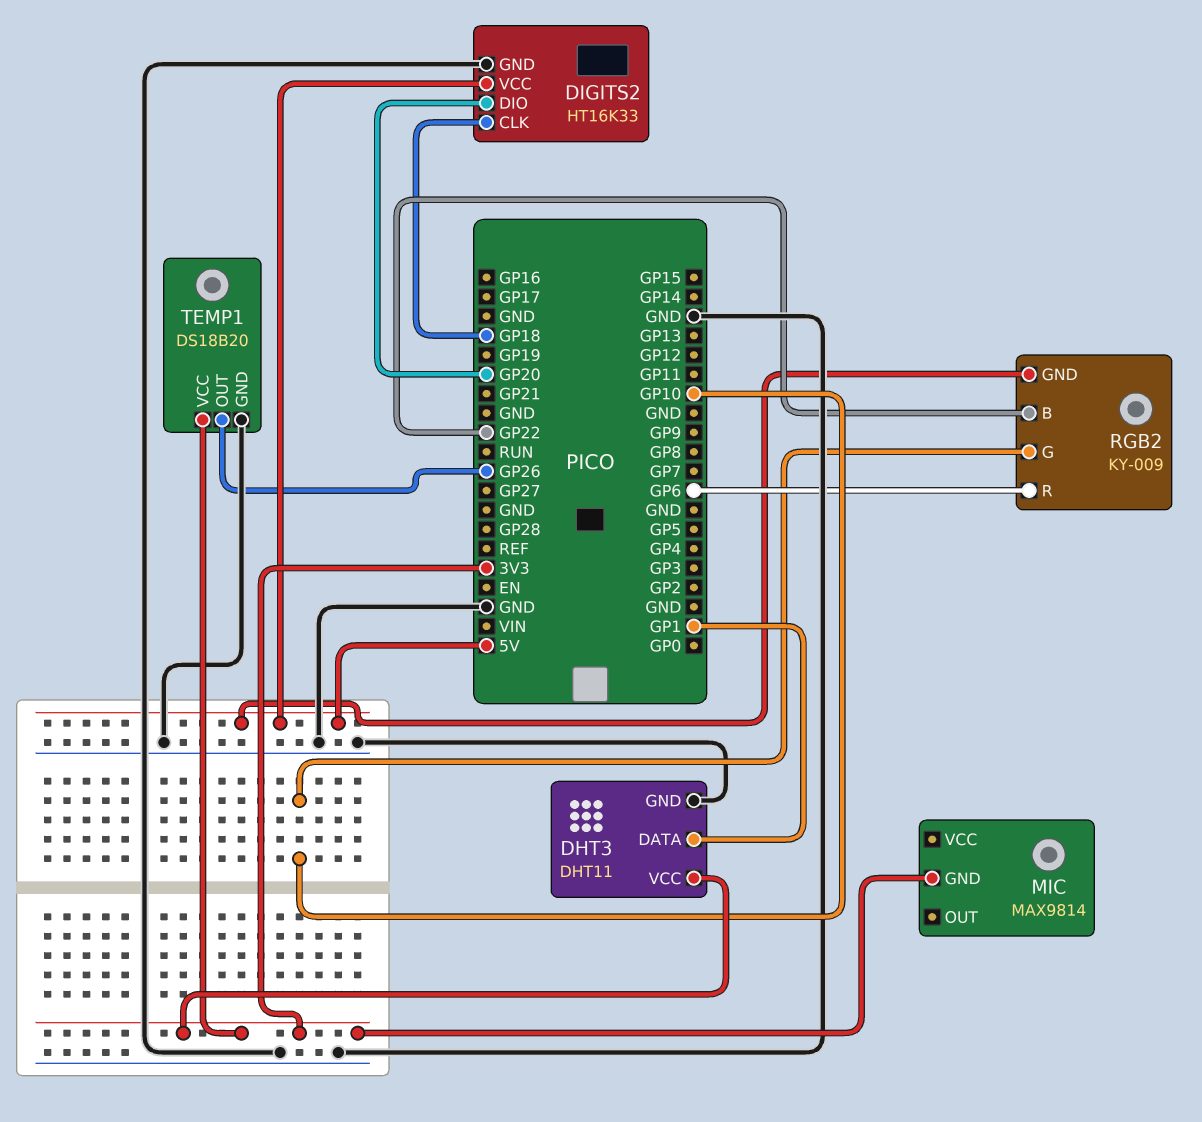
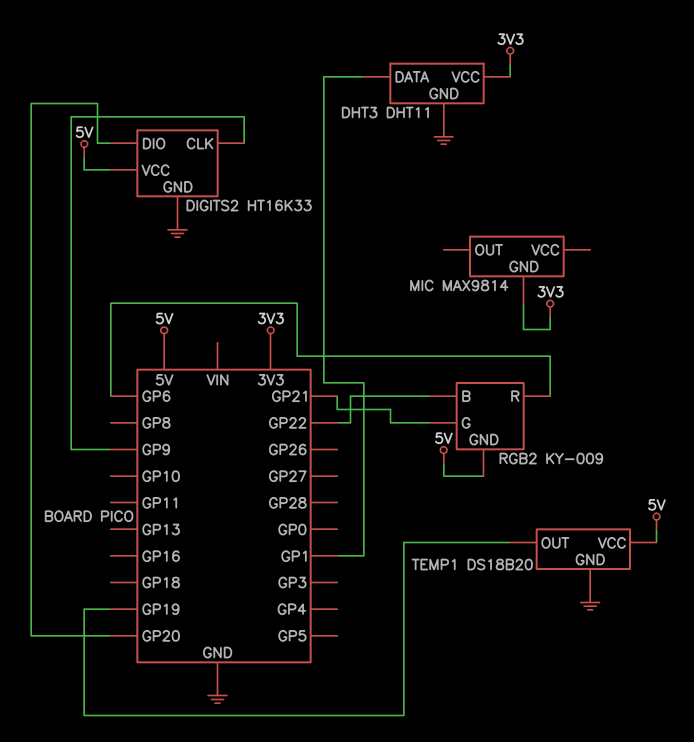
DIGITS2 pin CLK: GP18 -> GP9
RGB2 pin G: GP10 -> GP21
TEMP1 pin OUT: GP26 -> GP19
TEMP1 pin VCC: 3V3 -> 5V

